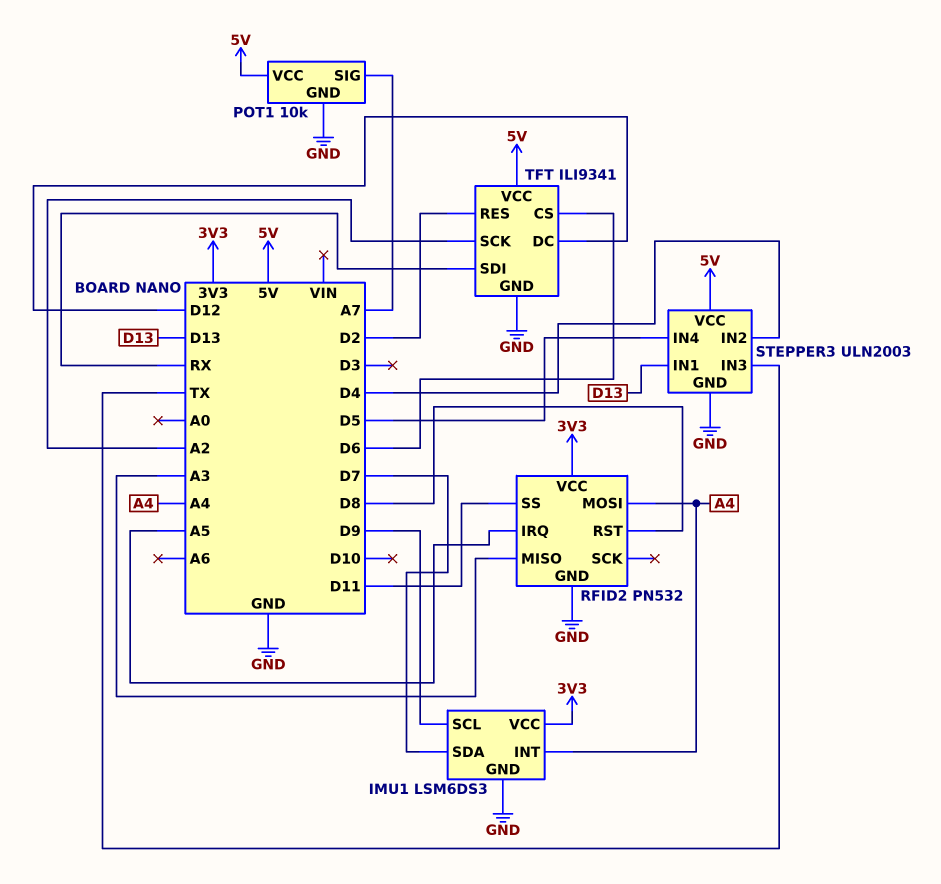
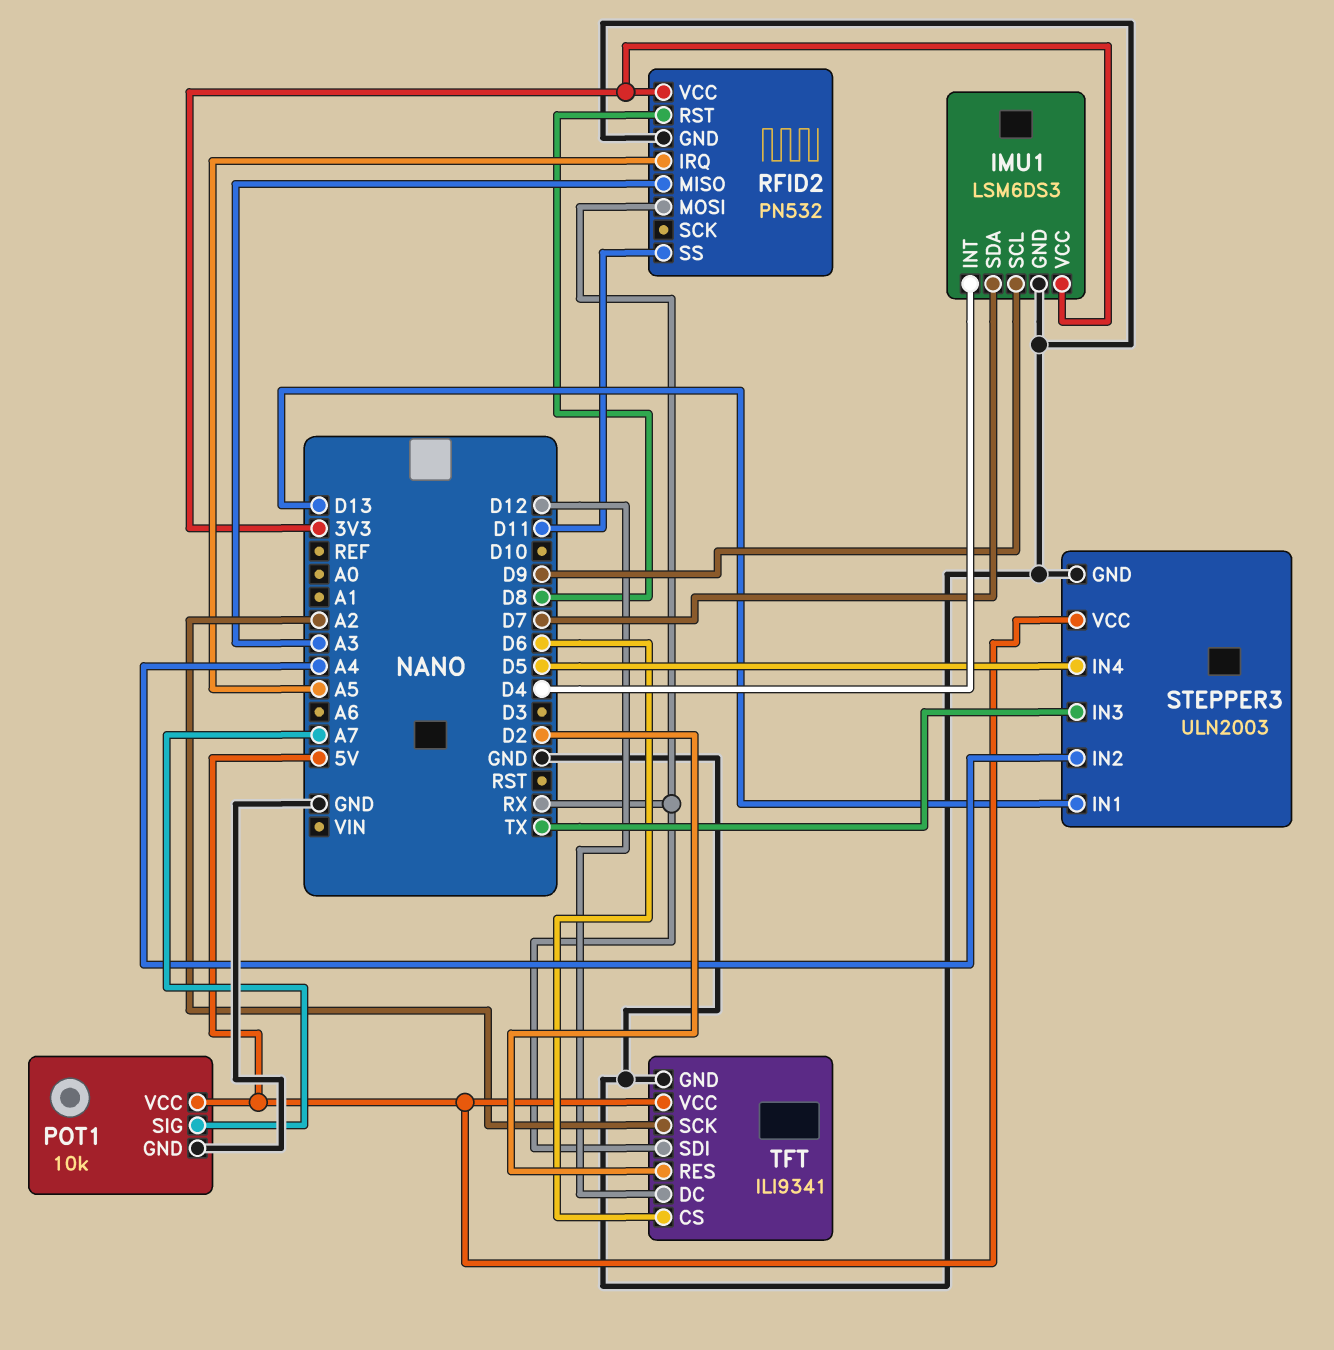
IMU1 pin INT: A4 -> D4
RFID2 pin MOSI: A4 -> RX
STEPPER3 pin IN2: D4 -> A4

